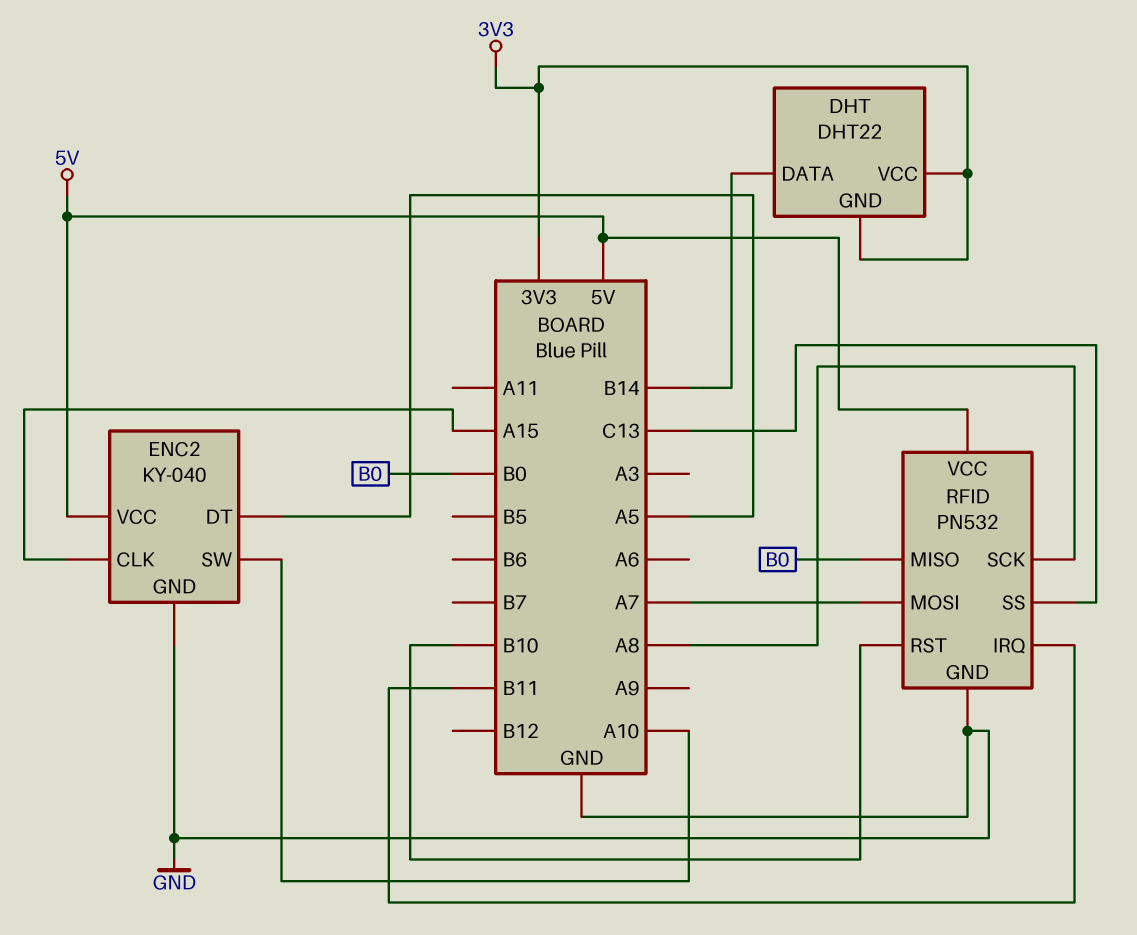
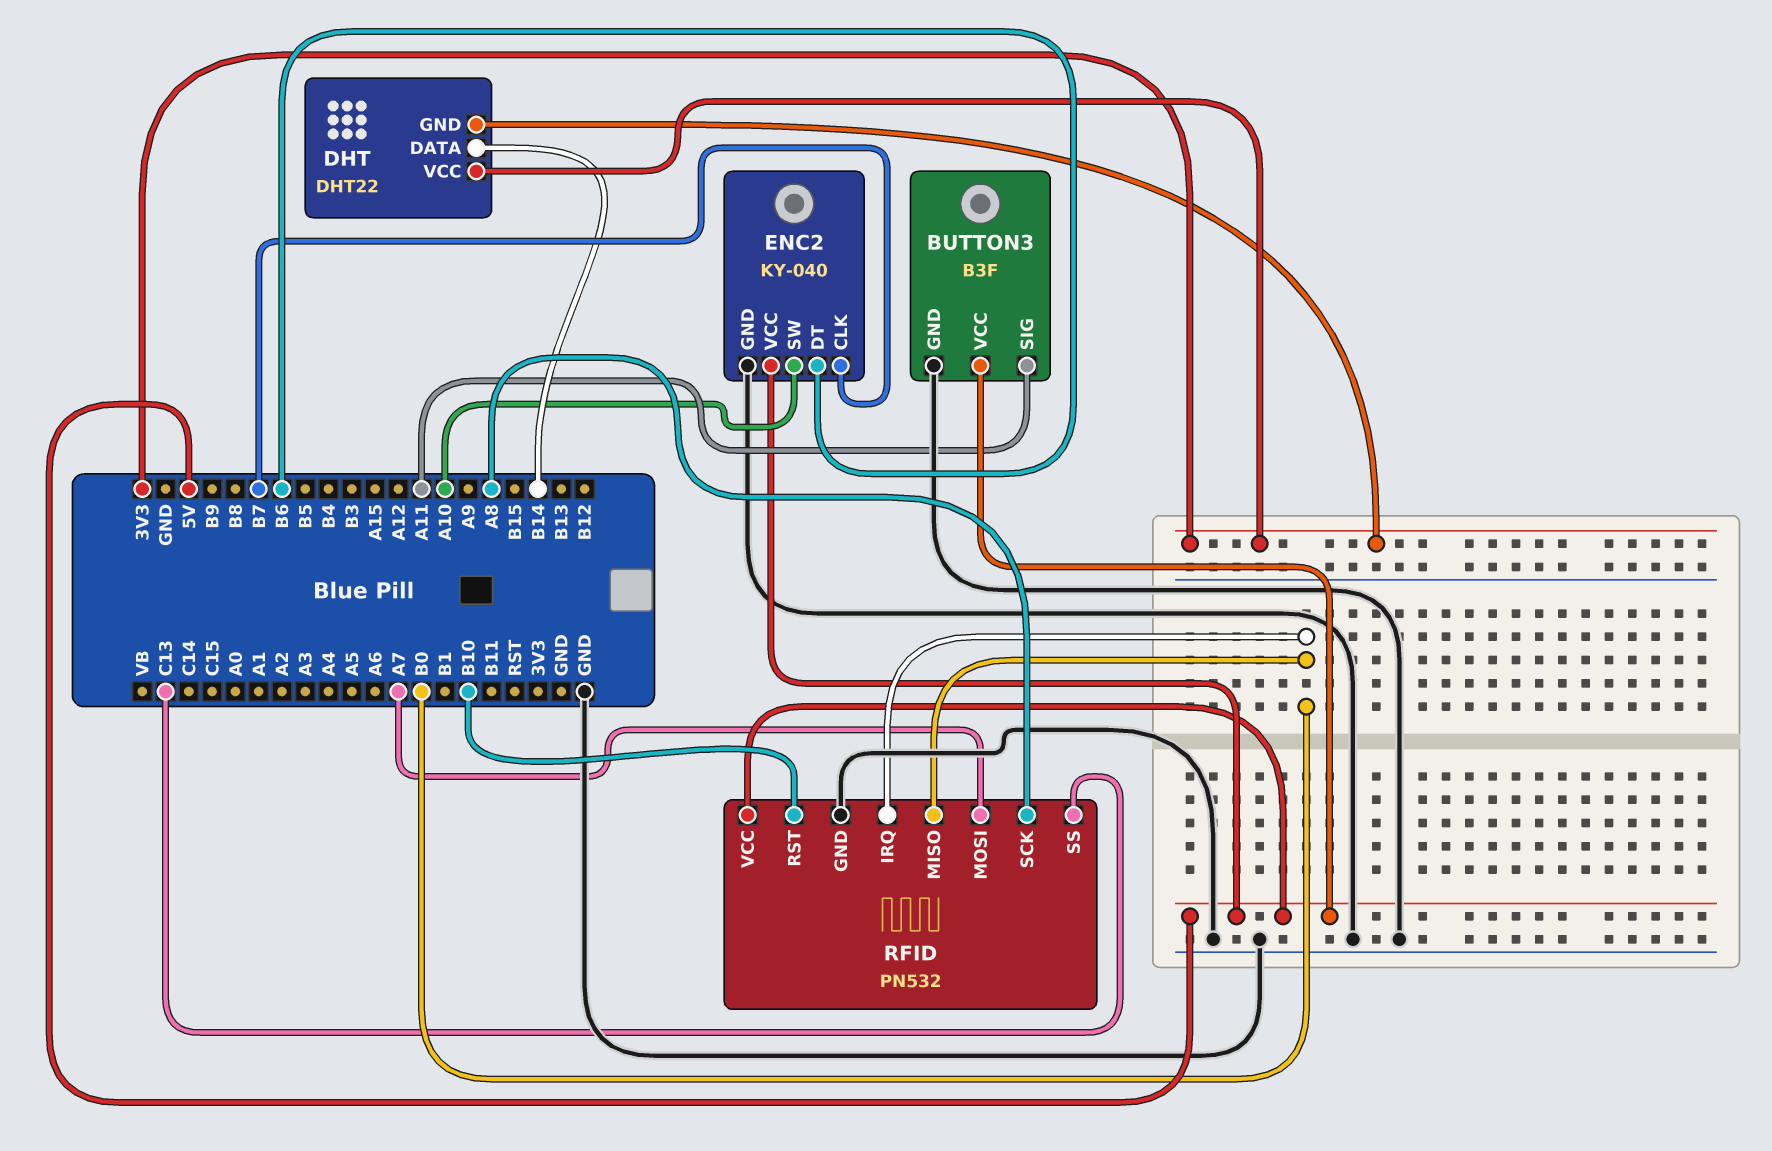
BUTTON3: none -> B3F
BUTTON3 pin GND: none -> GND
BUTTON3 pin SIG: none -> A11
BUTTON3 pin VCC: none -> 5V
ENC2 pin CLK: A15 -> B7
ENC2 pin DT: A5 -> B6
RFID pin IRQ: B11 -> B0

